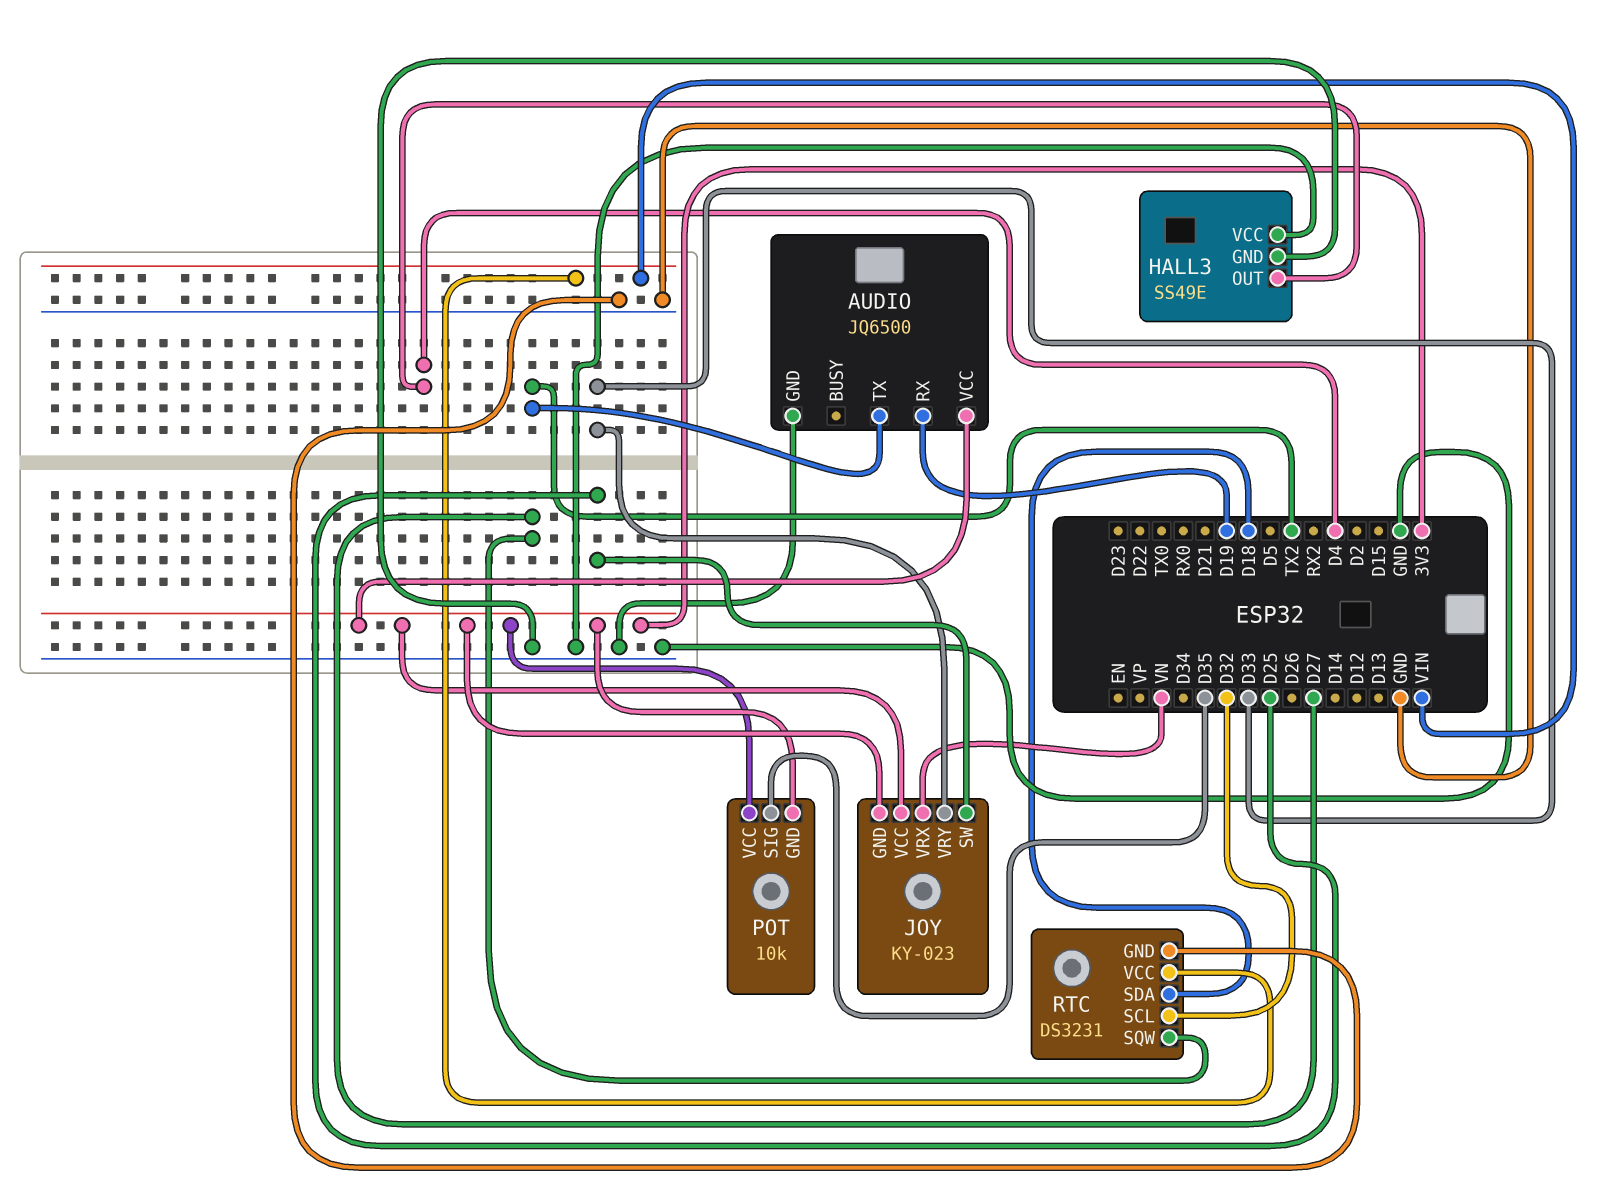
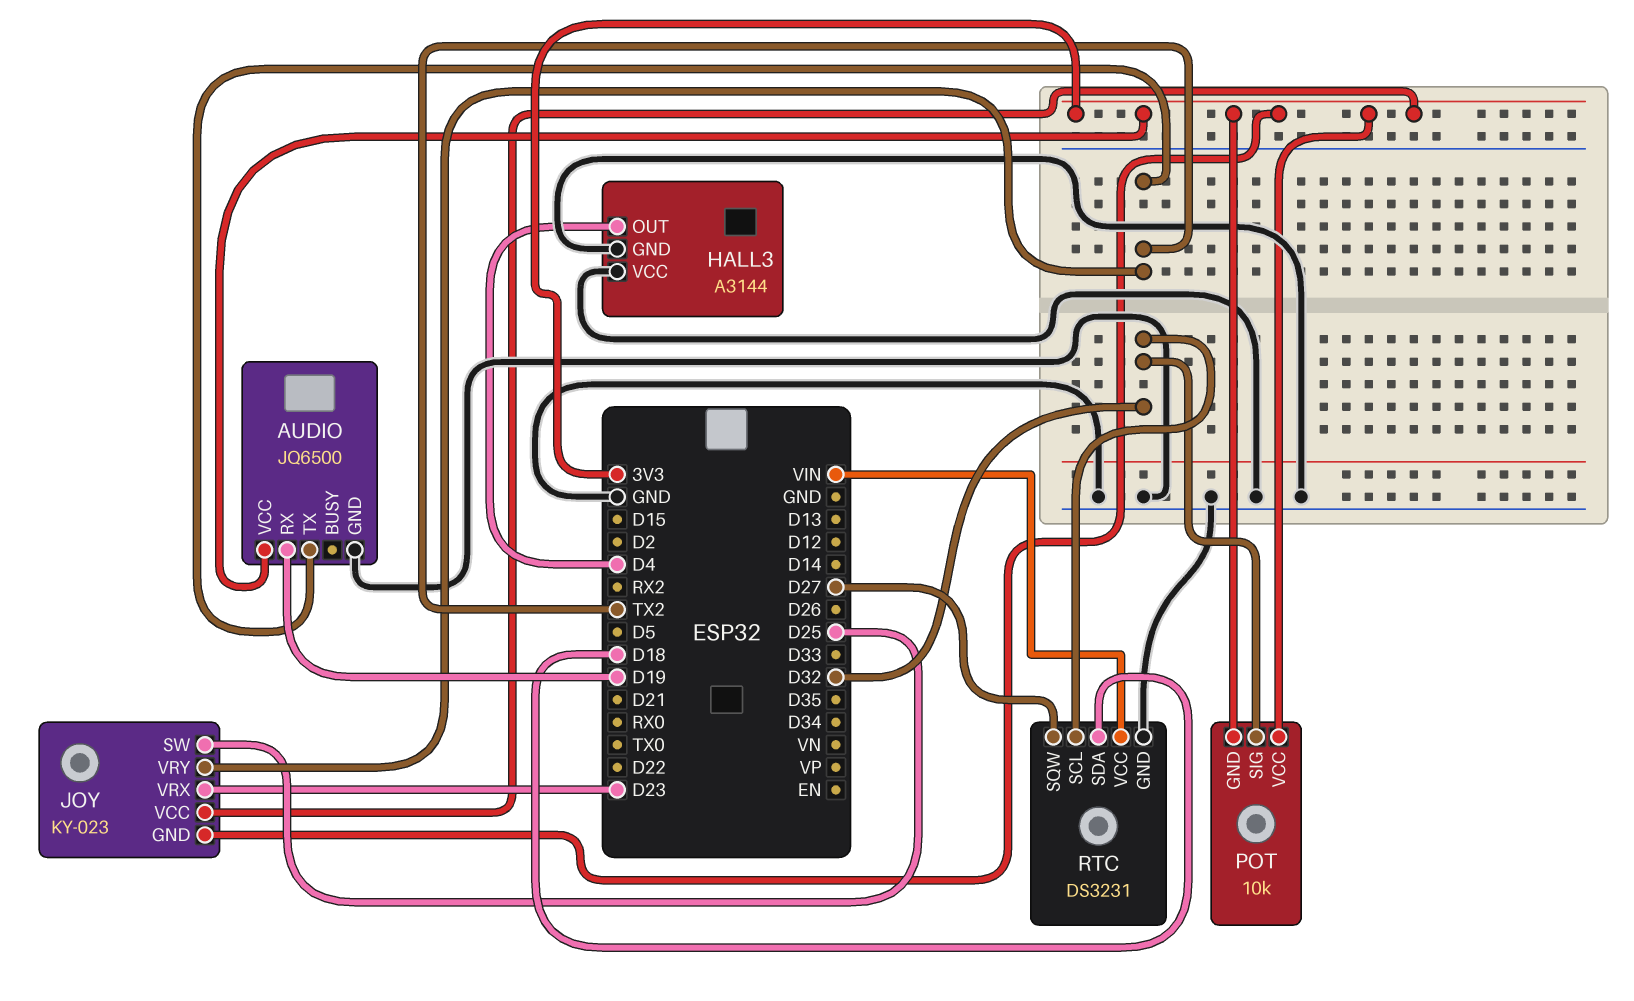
HALL3: SS49E -> A3144
JOY pin VRX: VN -> D23
JOY pin VRY: D33 -> TX2
POT pin SIG: D35 -> D32

